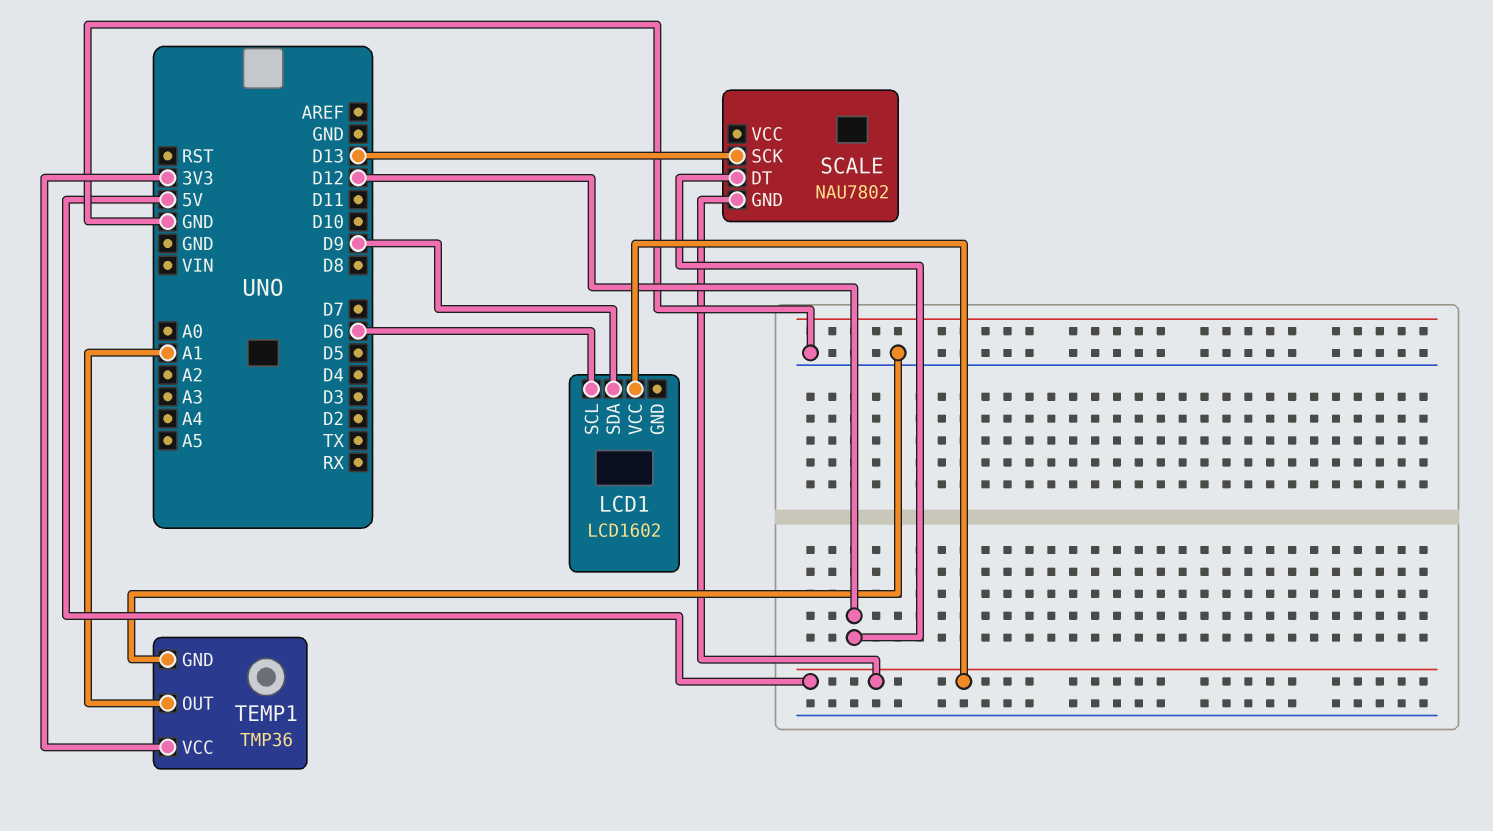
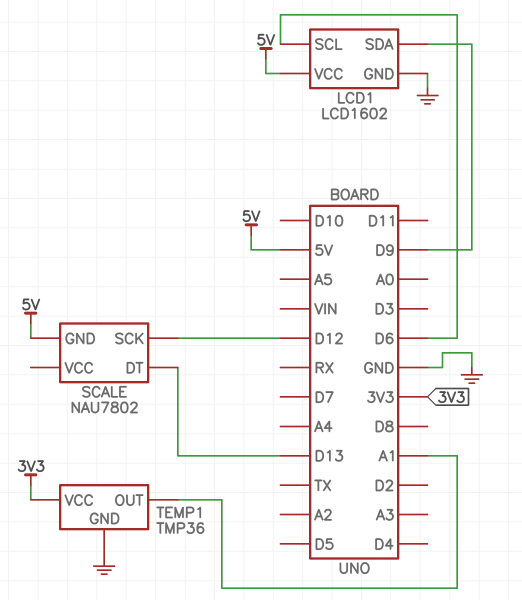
LCD1 pin GND: none -> GND
SCALE pin DT: D12 -> D13
SCALE pin SCK: D13 -> D12

